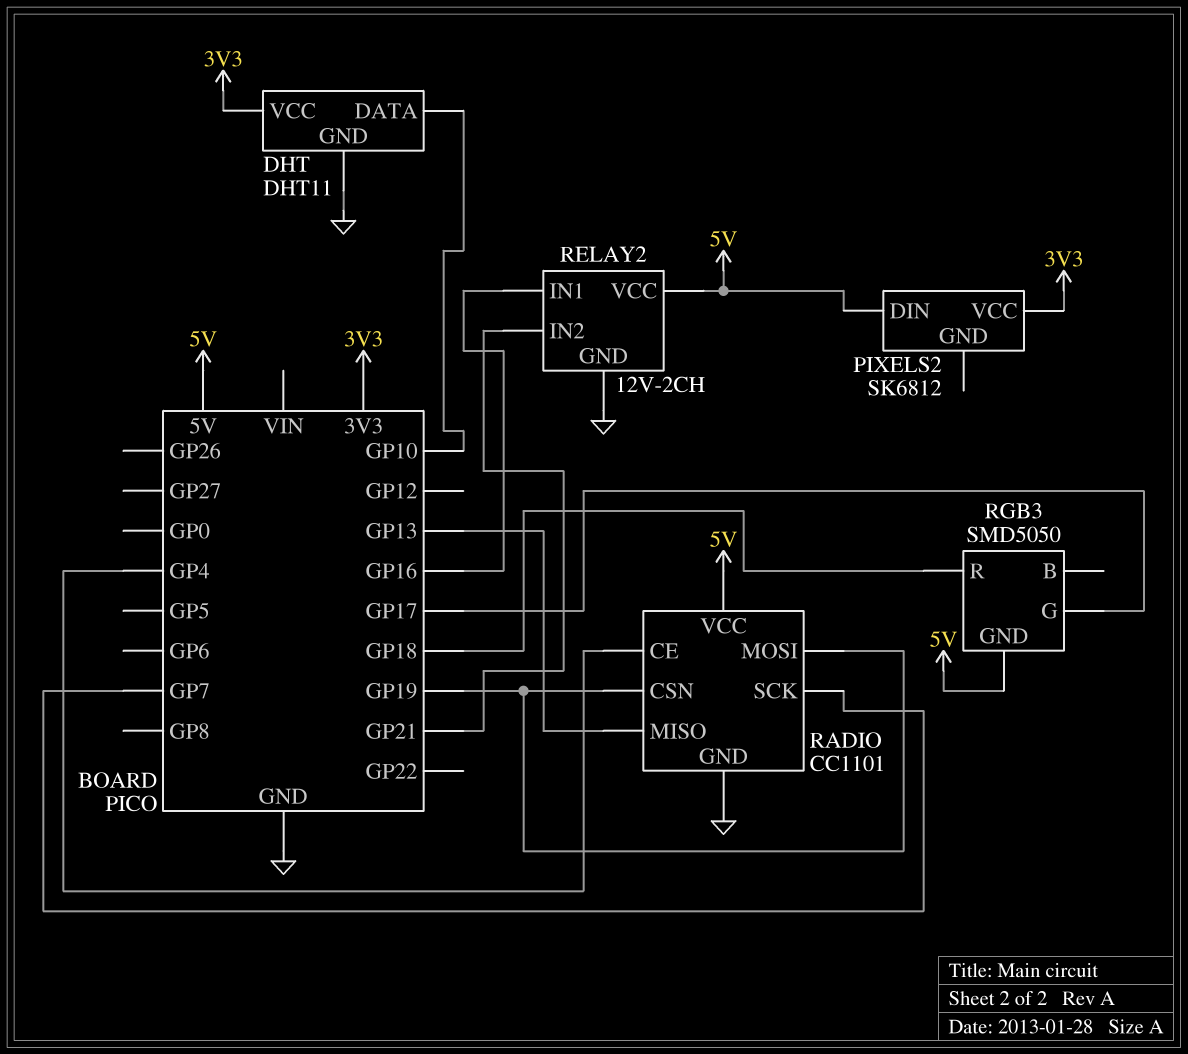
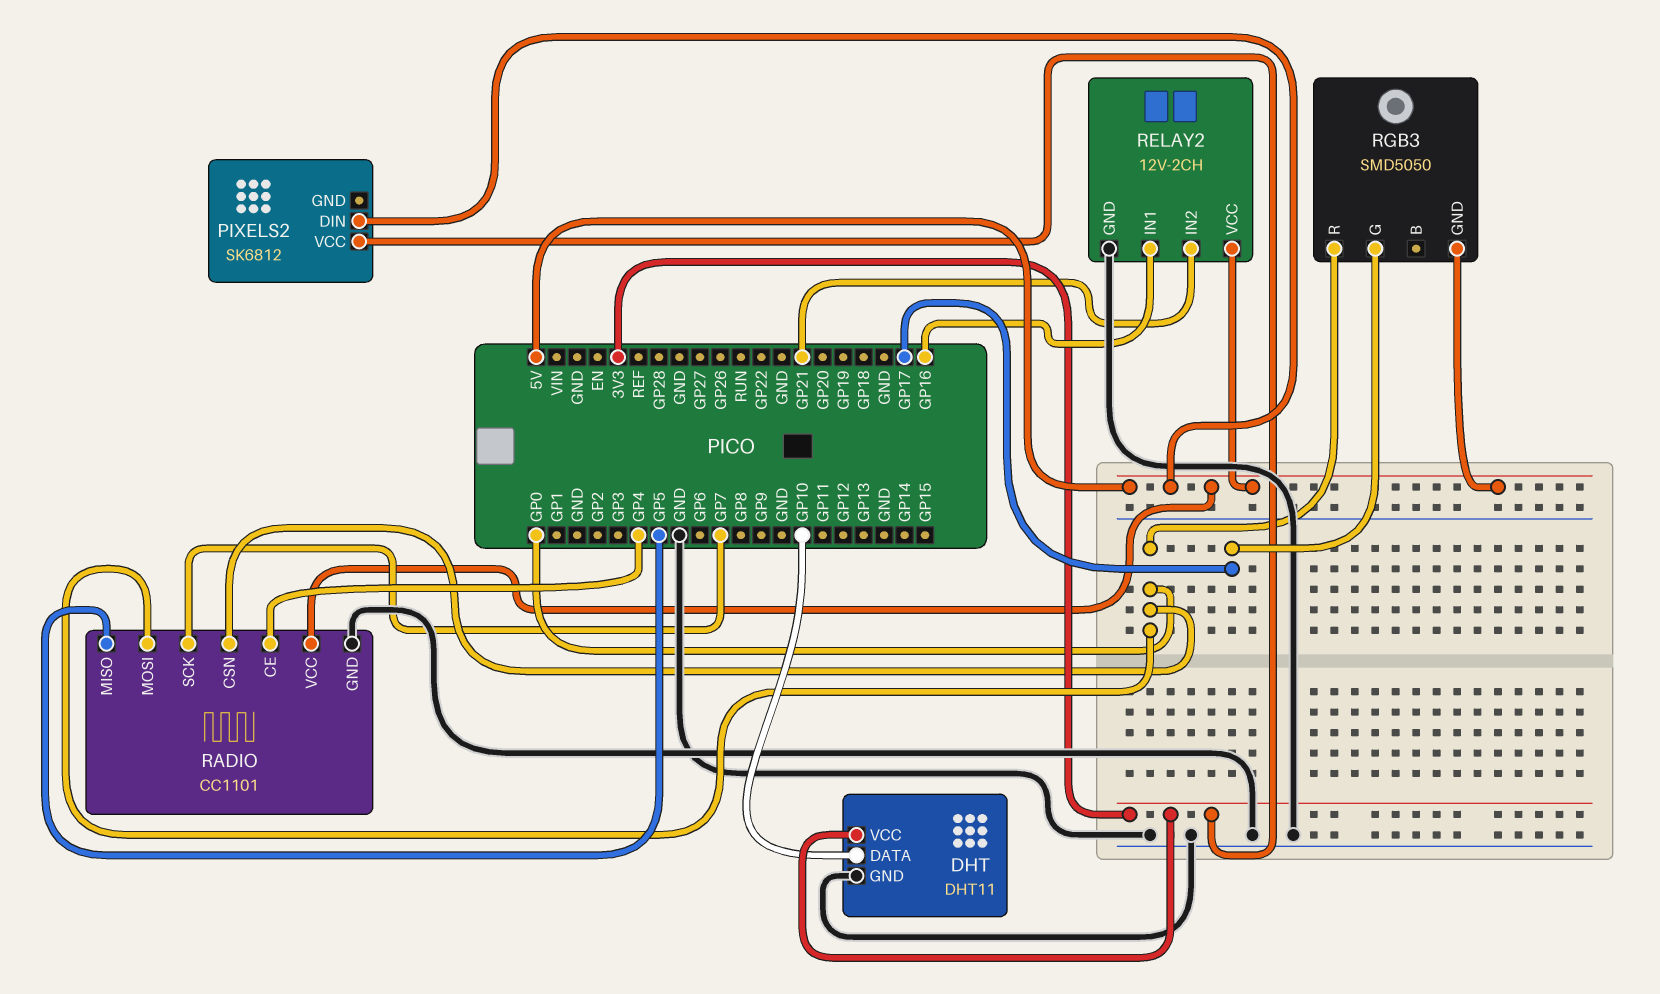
RADIO pin CSN: GP19 -> GP0
RADIO pin MISO: GP13 -> GP5
RADIO pin MOSI: GP19 -> GP0
RGB3 pin R: GP18 -> GP0

